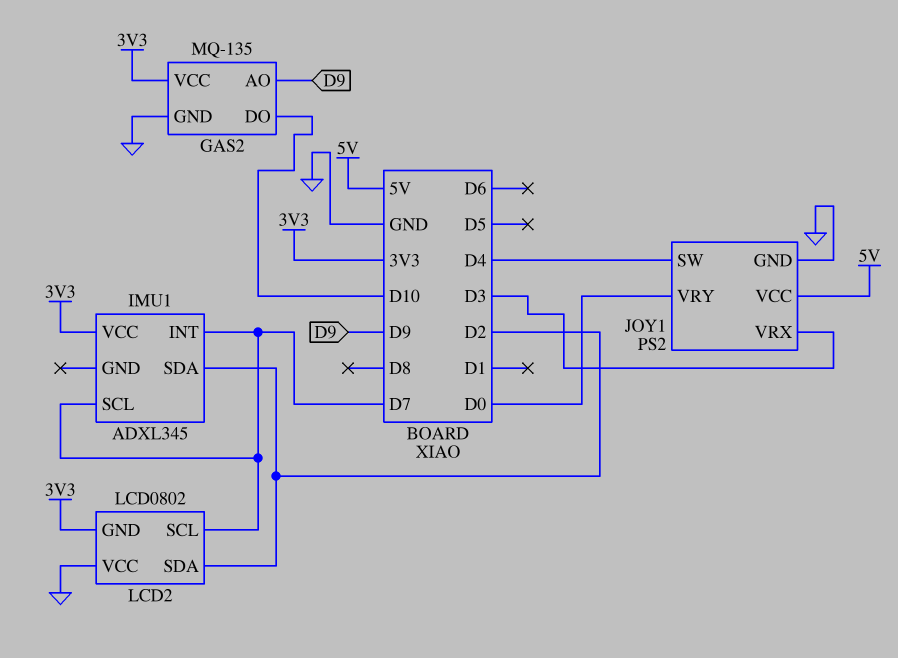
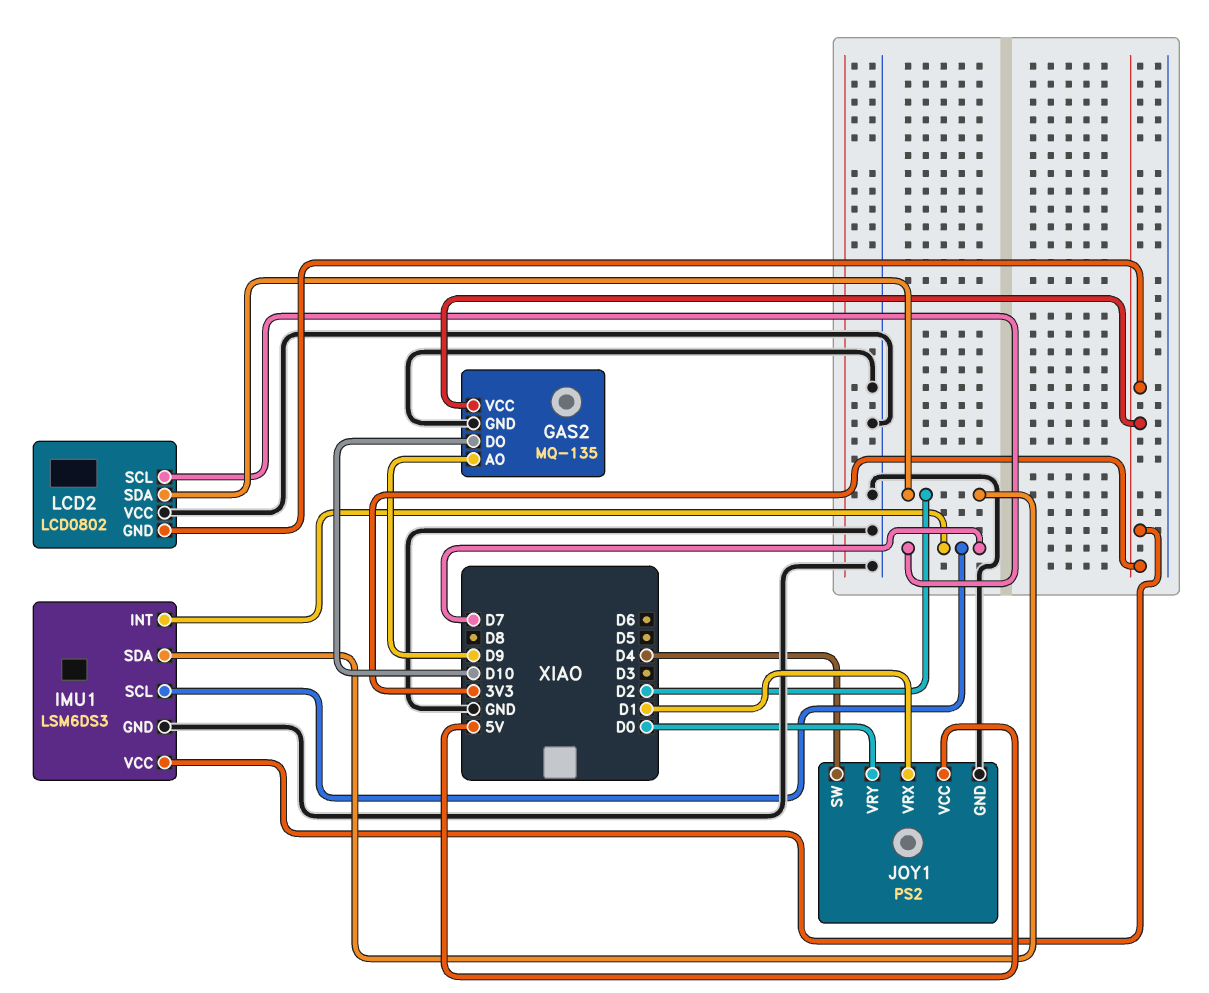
IMU1: ADXL345 -> LSM6DS3
IMU1 pin GND: none -> GND
JOY1 pin VRX: D3 -> D1

